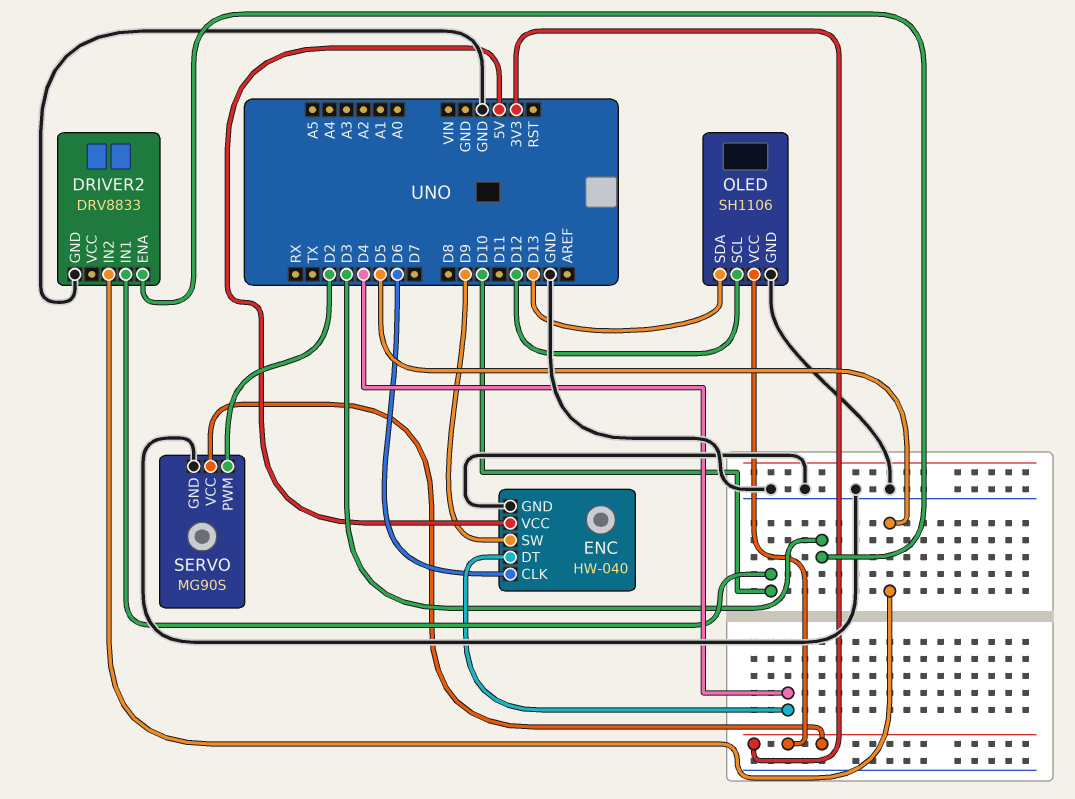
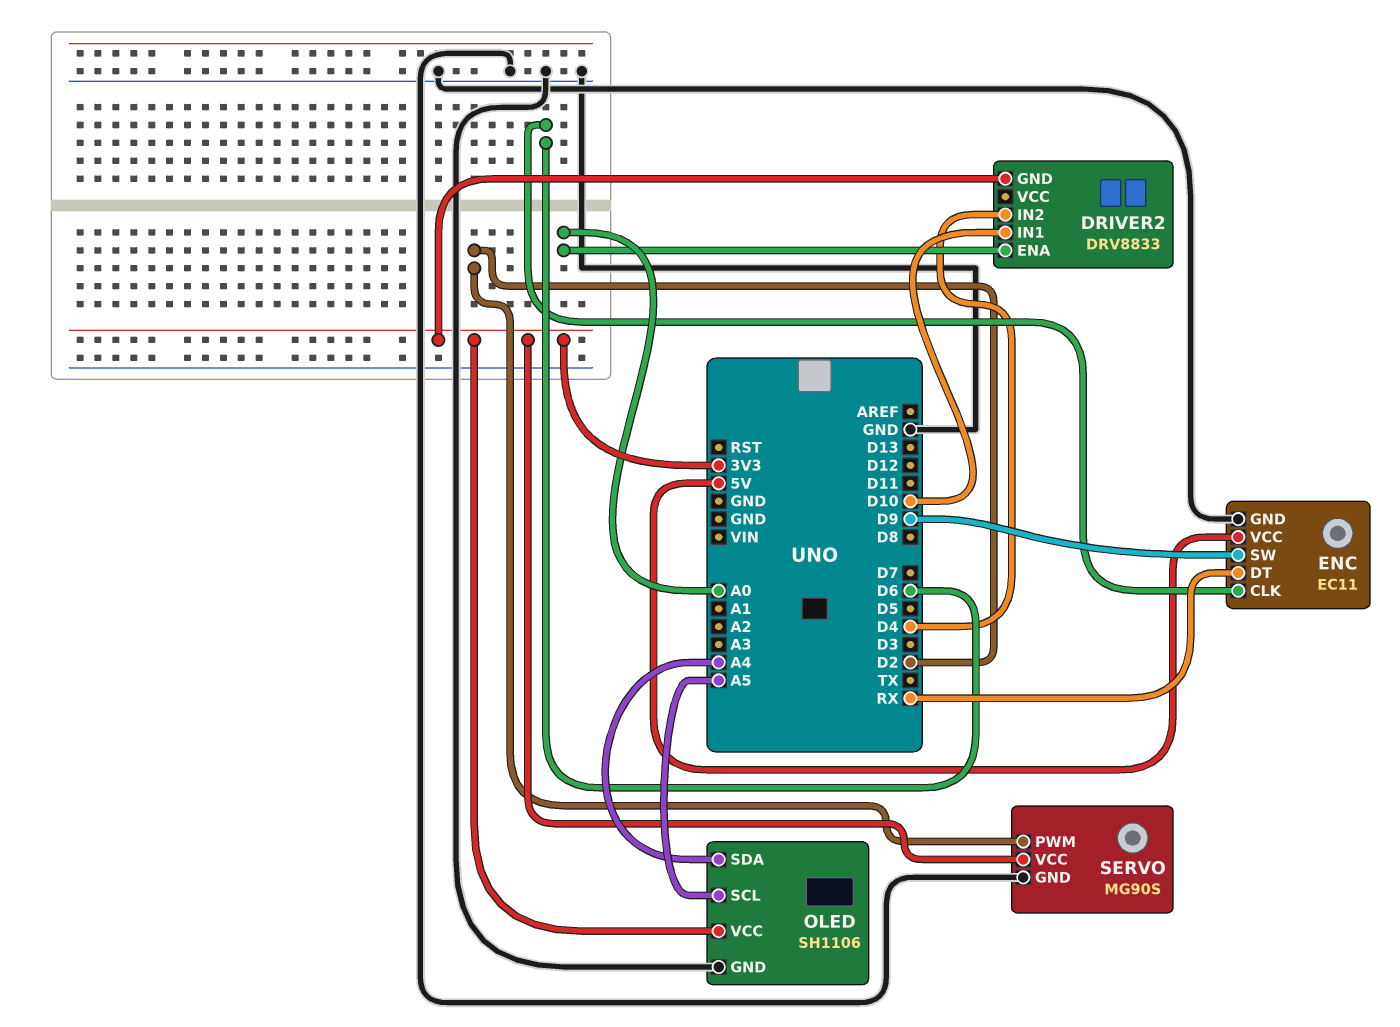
DRIVER2 pin ENA: D3 -> A0
DRIVER2 pin GND: GND -> 3V3
DRIVER2 pin IN2: D5 -> D4
ENC: HW-040 -> EC11
ENC pin DT: D4 -> RX
OLED pin SCL: D12 -> A5
OLED pin SDA: D13 -> A4

